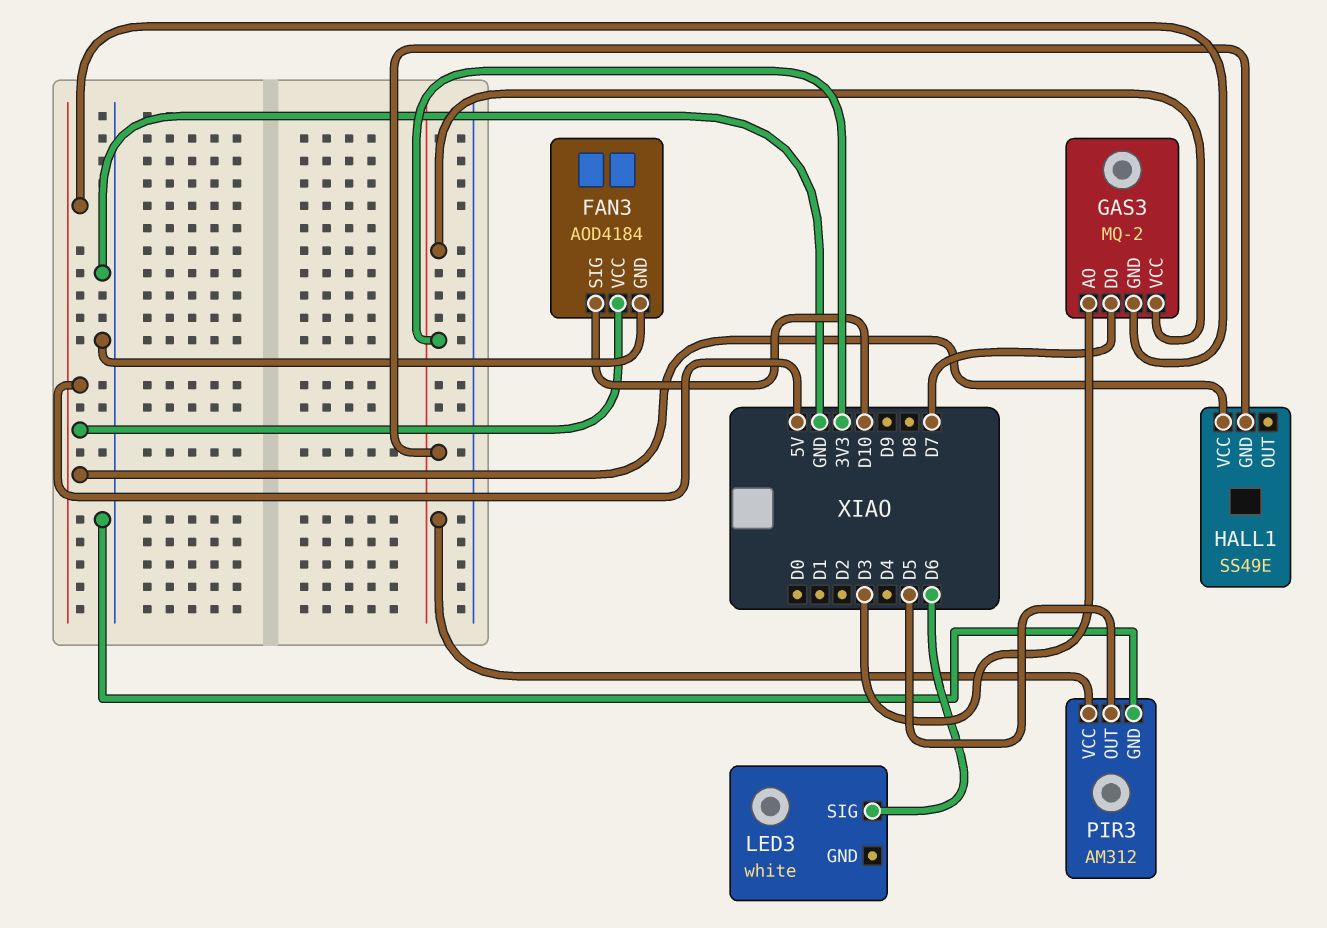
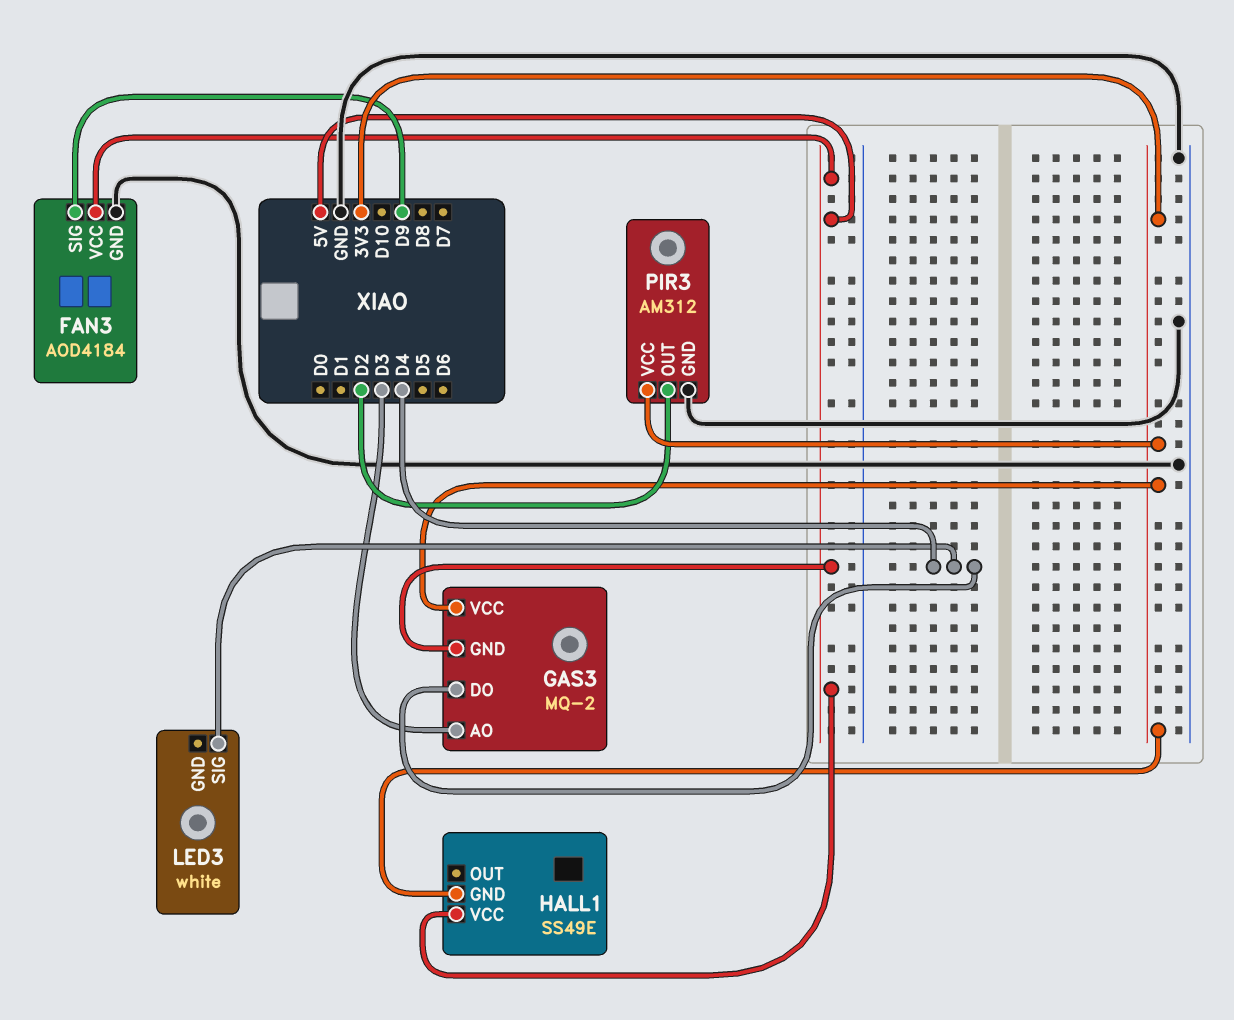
FAN3 pin SIG: D10 -> D9
GAS3 pin DO: D7 -> D4
LED3 pin SIG: D6 -> D4
PIR3 pin OUT: D5 -> D2

